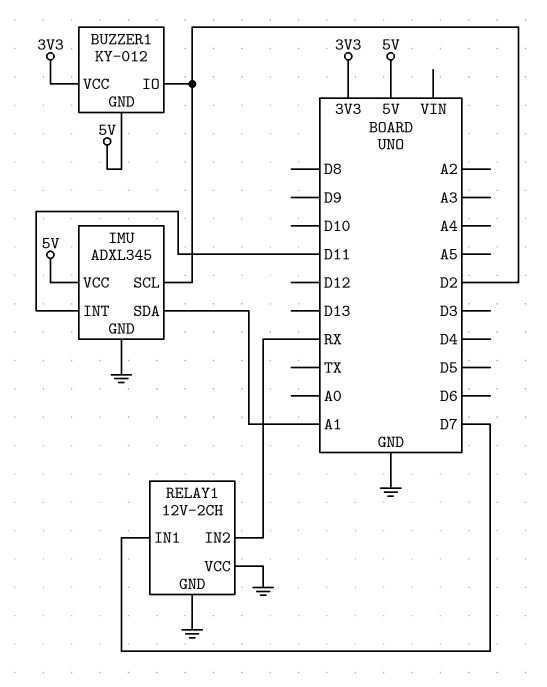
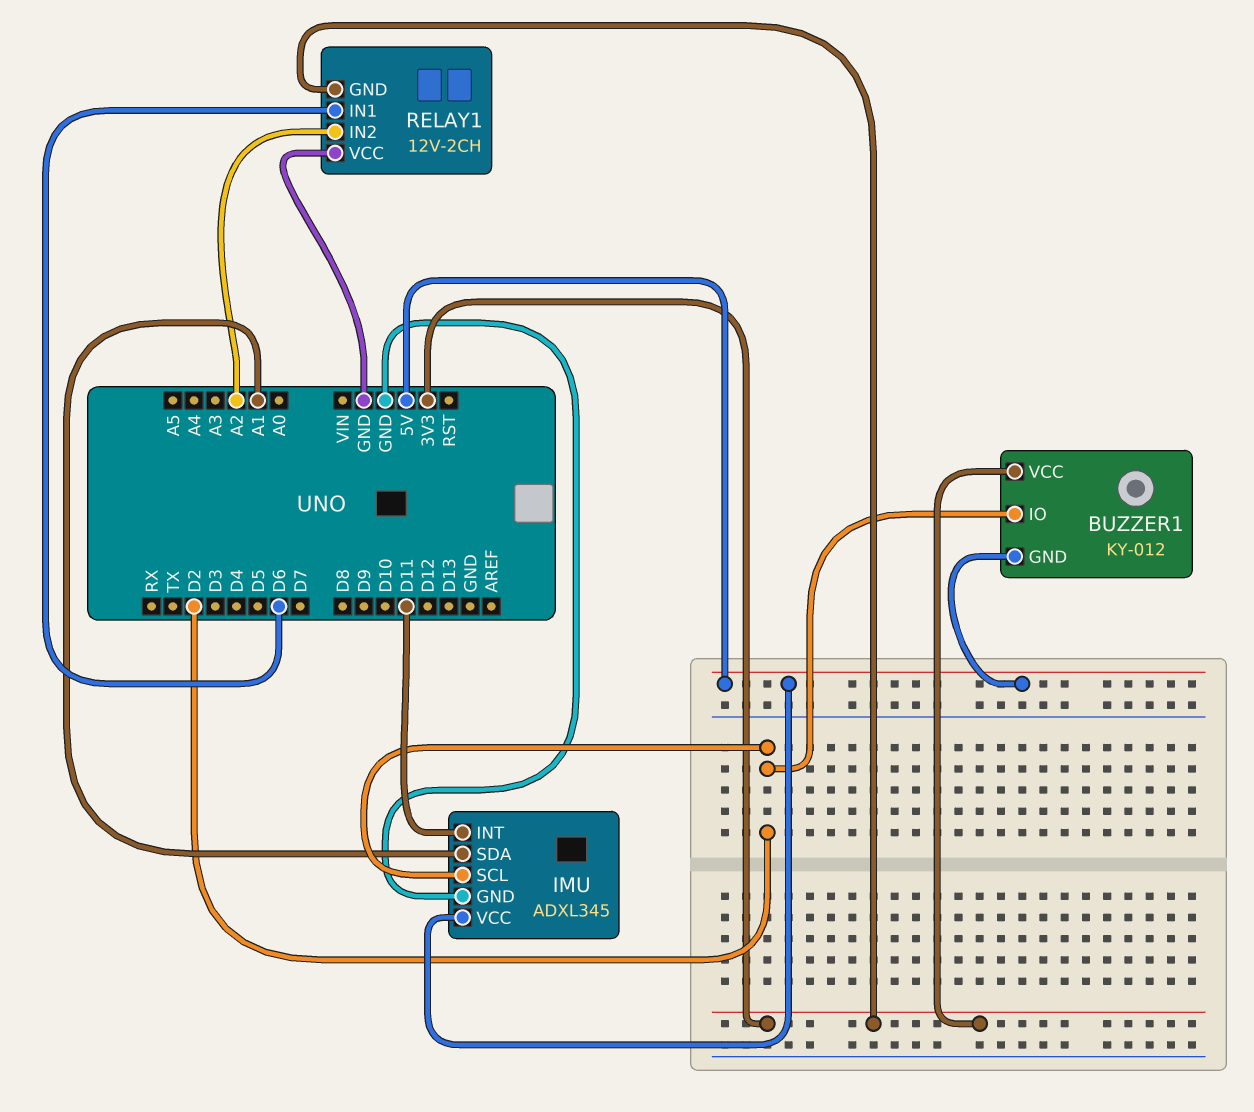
RELAY1 pin GND: GND -> 3V3
RELAY1 pin IN1: D7 -> D6
RELAY1 pin IN2: RX -> A2

